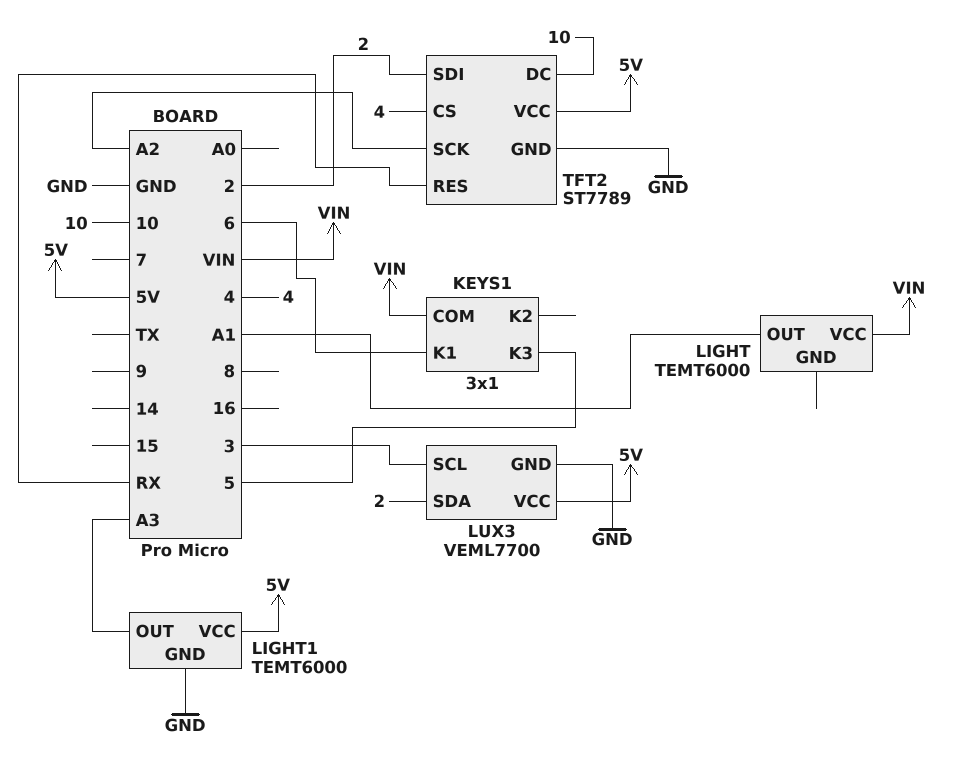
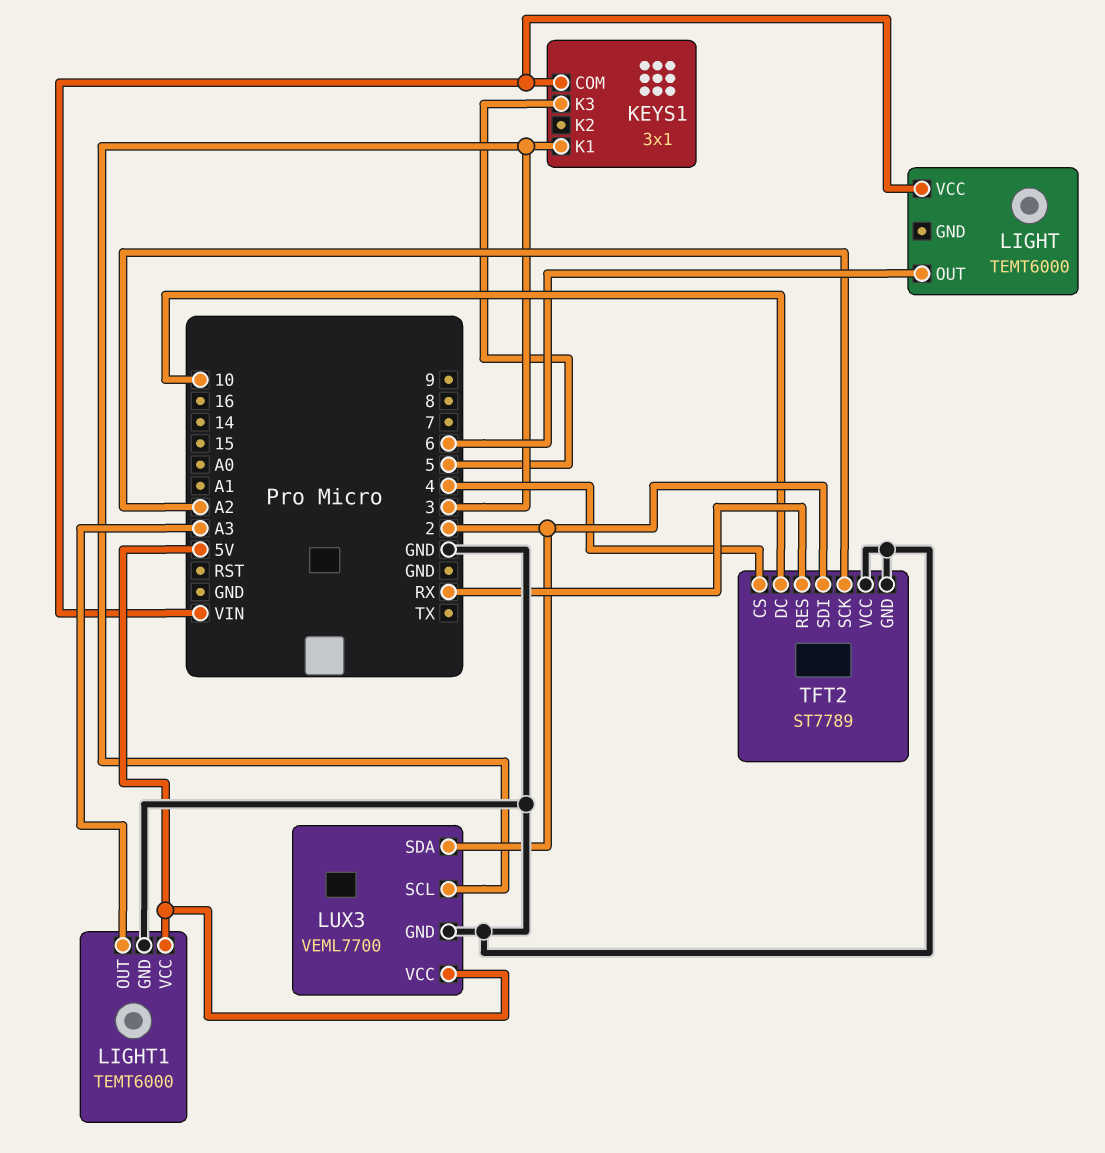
KEYS1 pin K1: 6 -> 3
LIGHT pin OUT: A1 -> 6
TFT2 pin VCC: 5V -> GND

